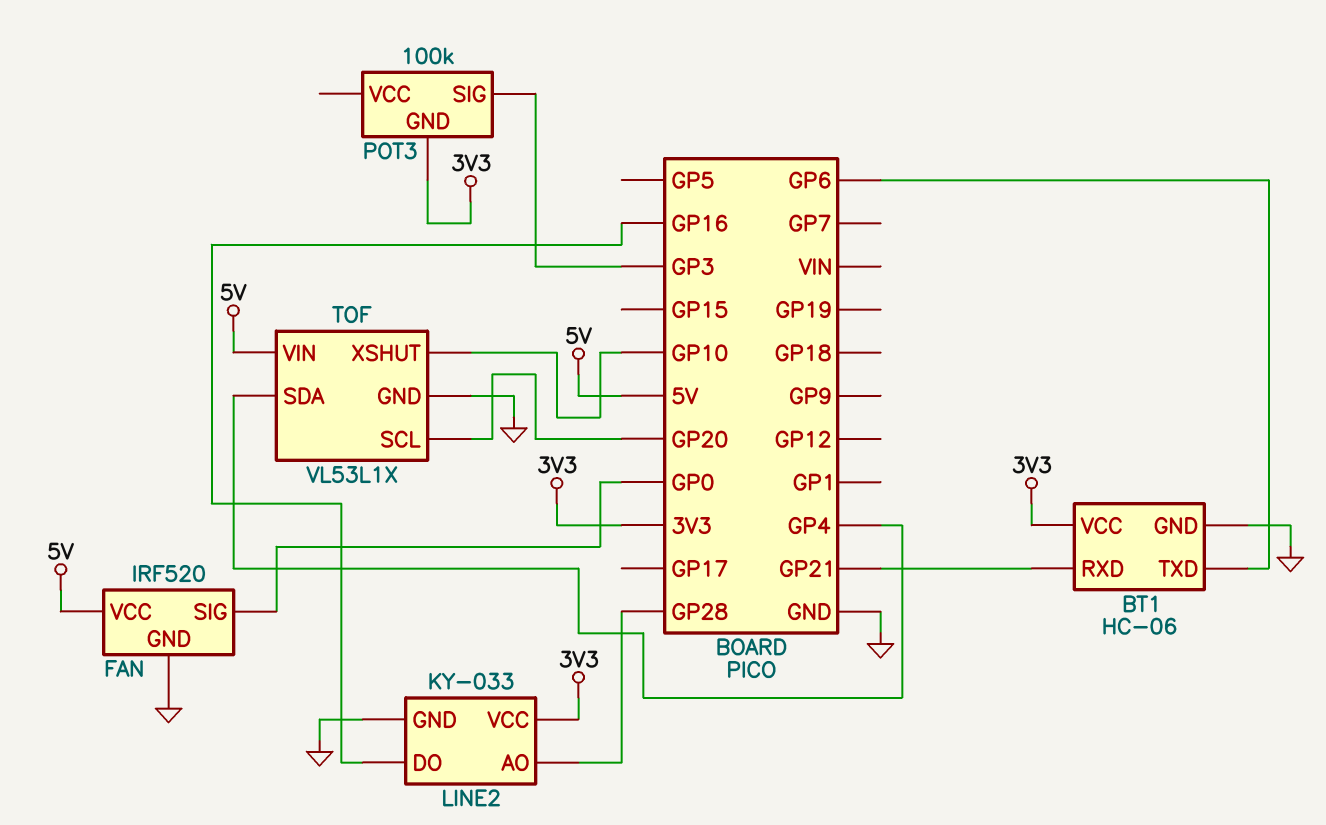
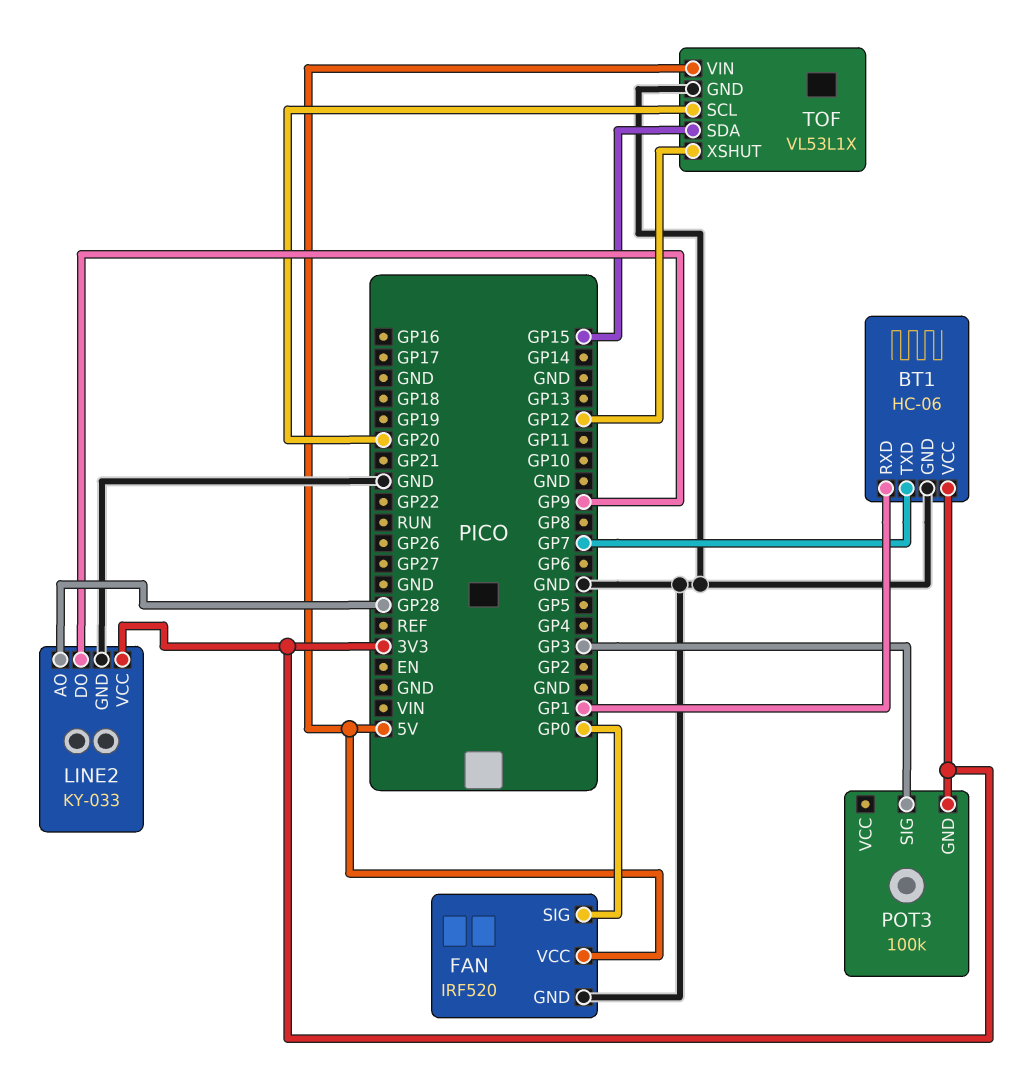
BT1 pin RXD: GP21 -> GP1
BT1 pin TXD: GP6 -> GP7
LINE2 pin DO: GP16 -> GP9
TOF pin SDA: GP4 -> GP15
TOF pin XSHUT: GP10 -> GP12

